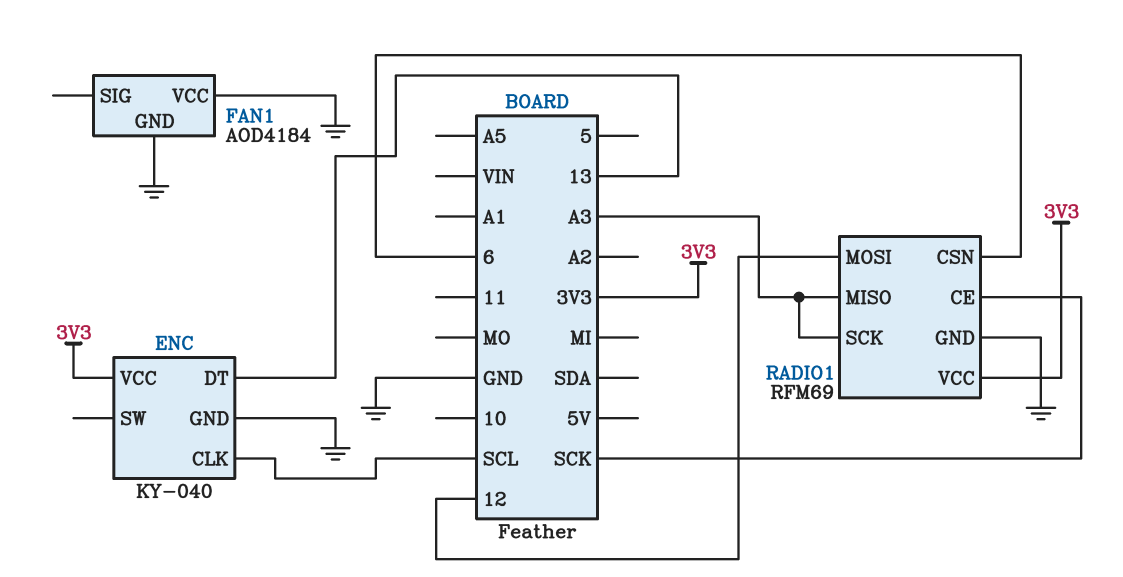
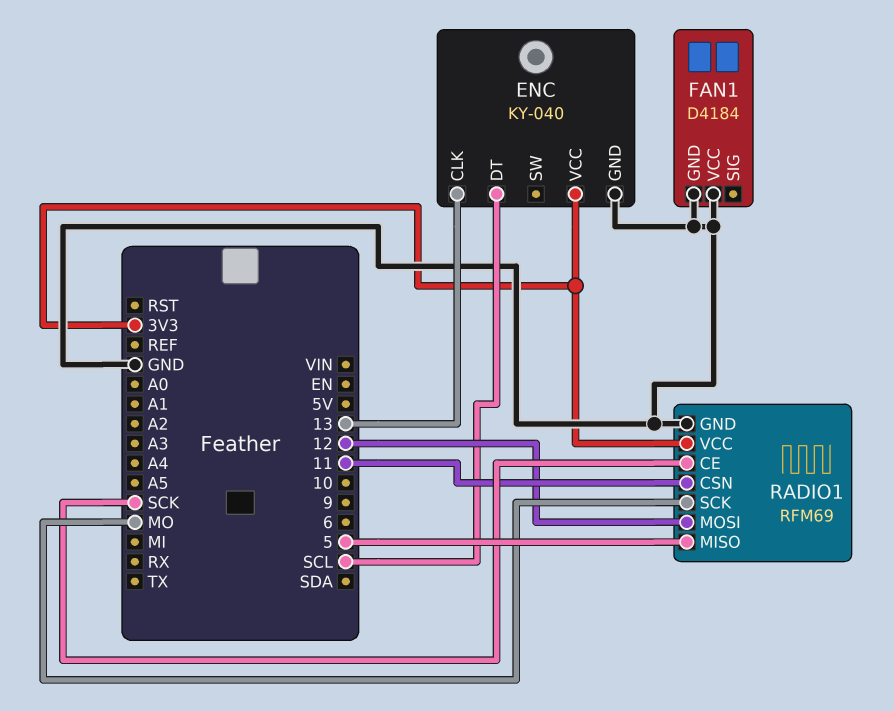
ENC pin CLK: SCL -> 13
ENC pin DT: 13 -> SCL
FAN1: AOD4184 -> D4184
RADIO1 pin CSN: 6 -> 11
RADIO1 pin MISO: A3 -> 5
RADIO1 pin SCK: A3 -> MO

